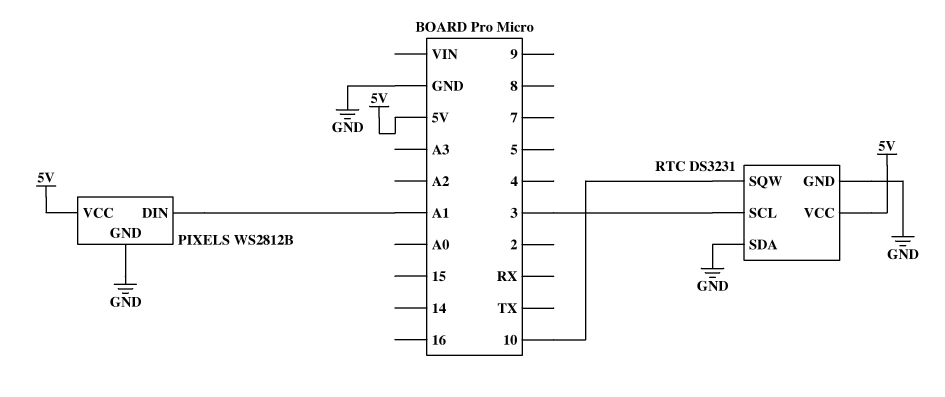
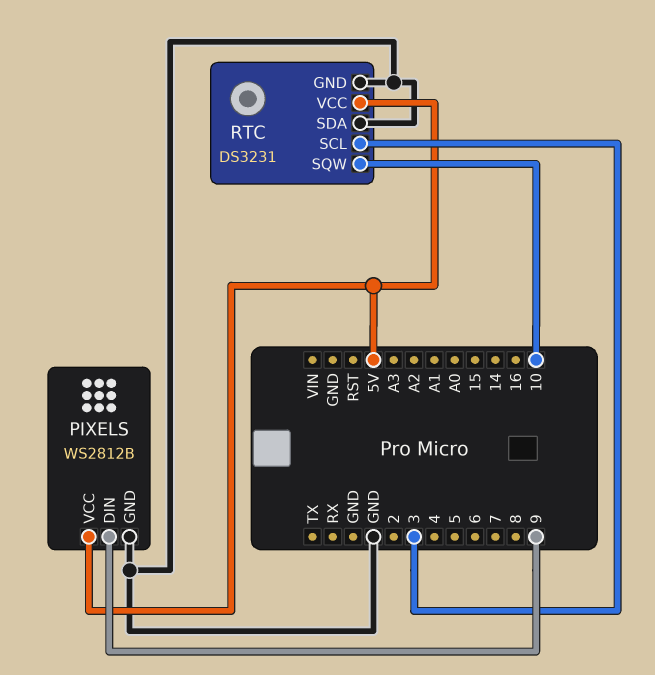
PIXELS pin DIN: A1 -> 9

